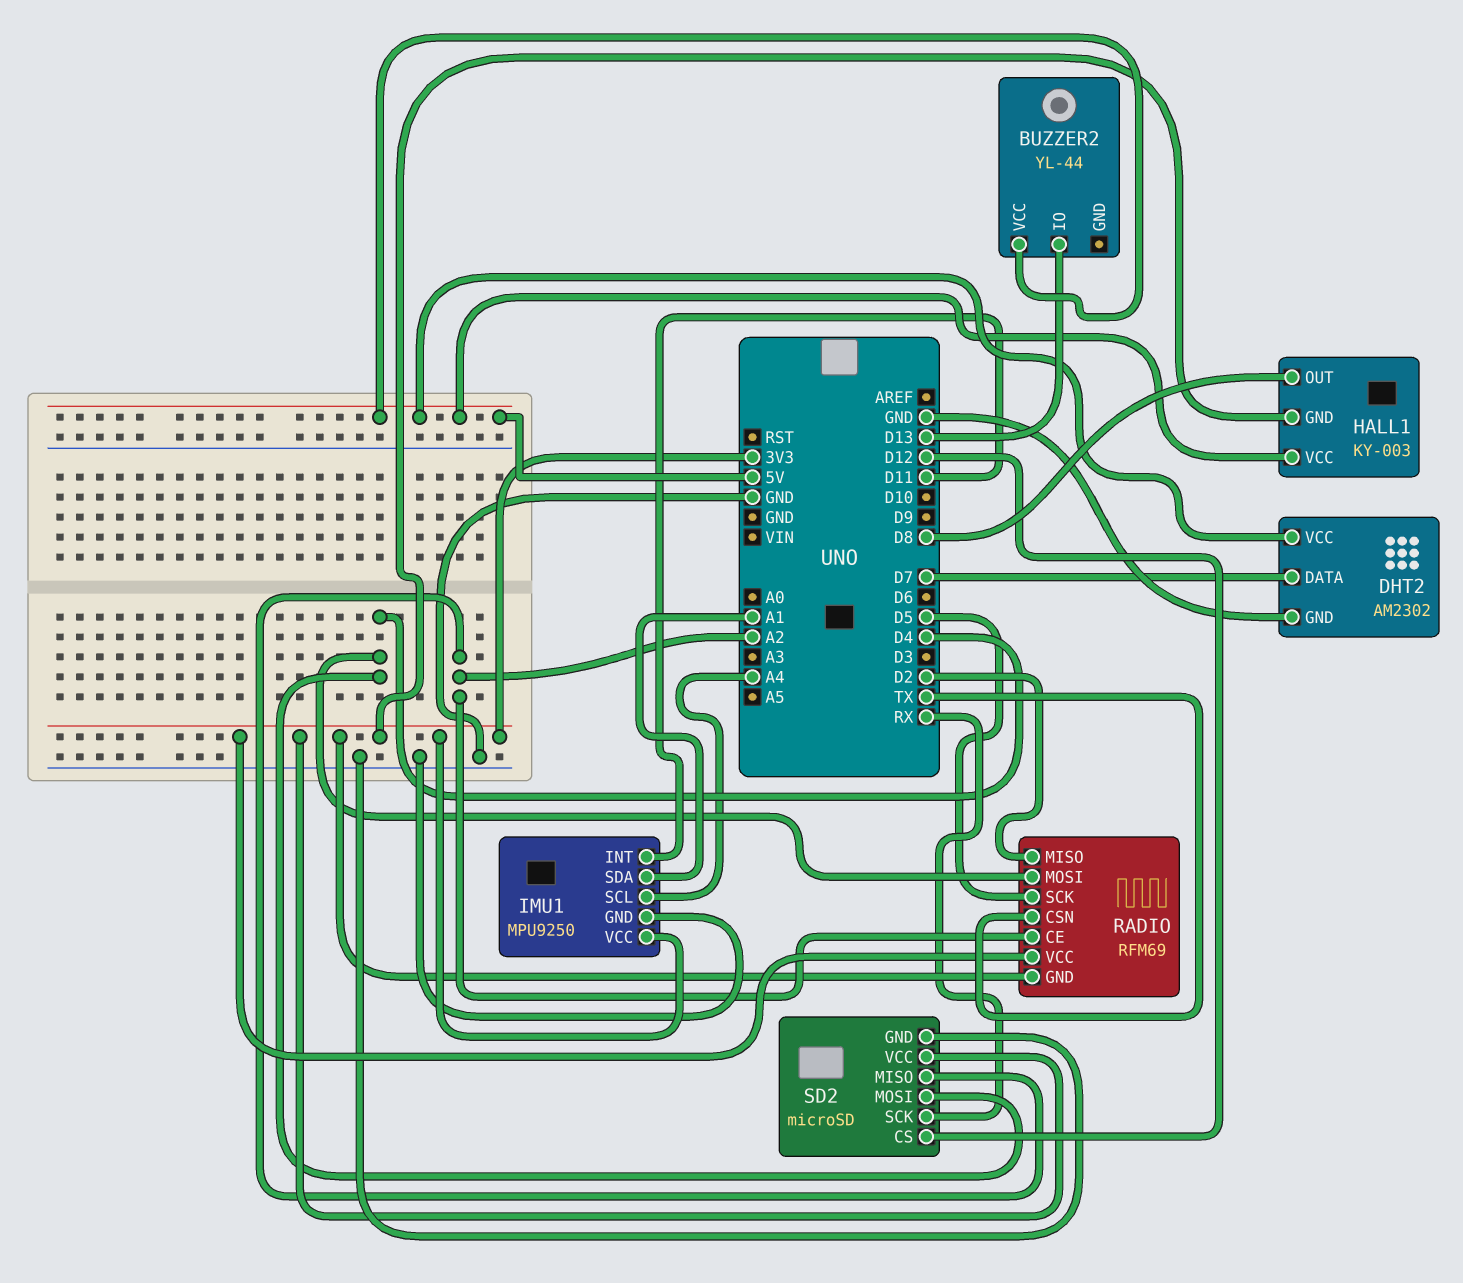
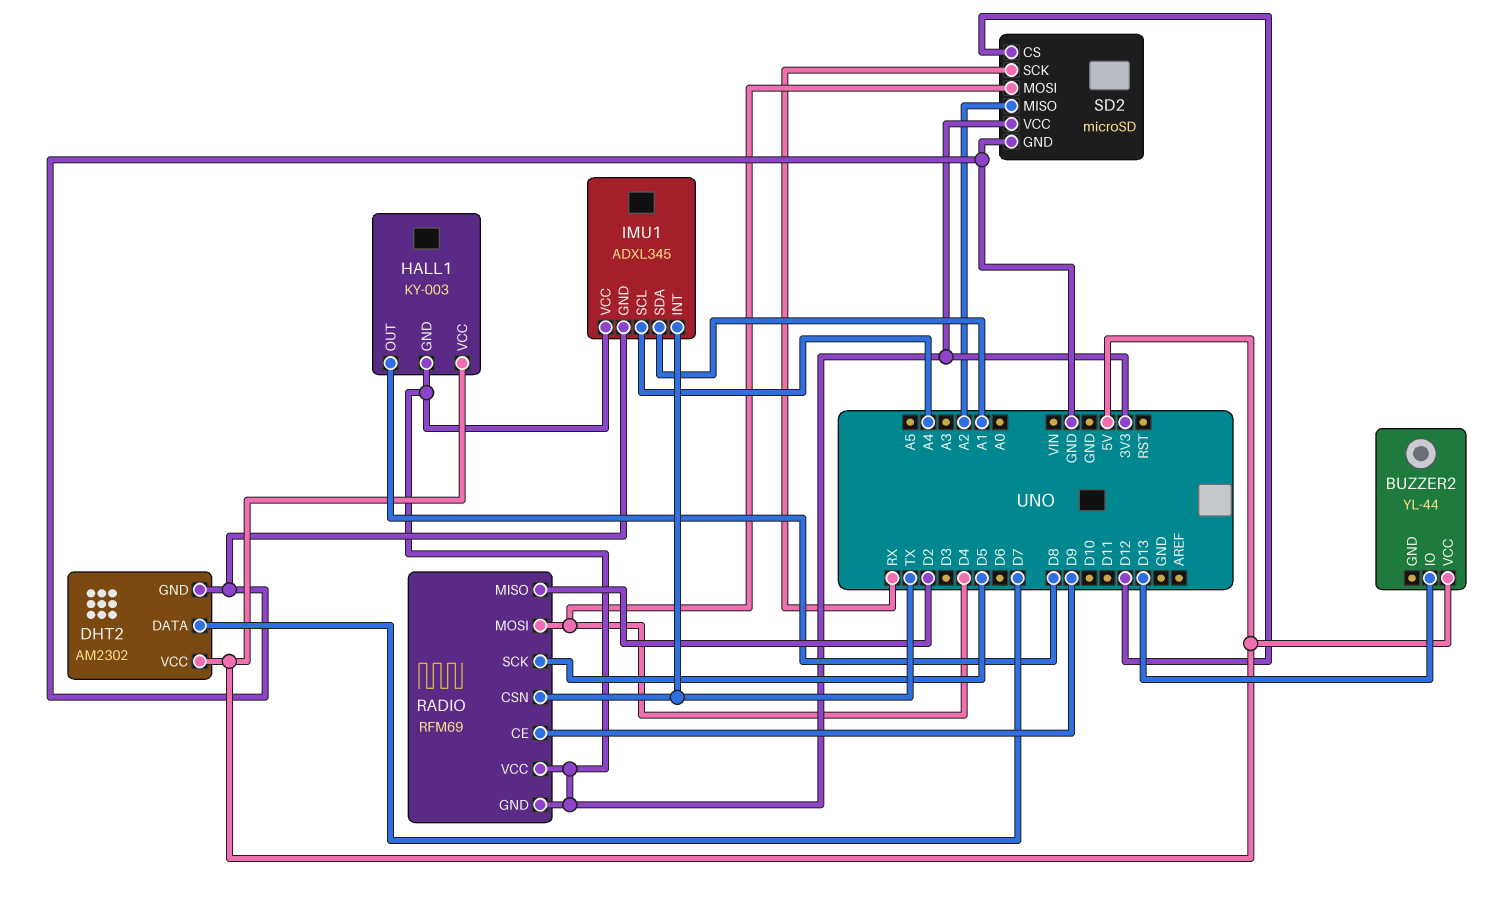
IMU1: MPU9250 -> ADXL345
IMU1 pin INT: D11 -> TX
RADIO pin CE: A2 -> D9

